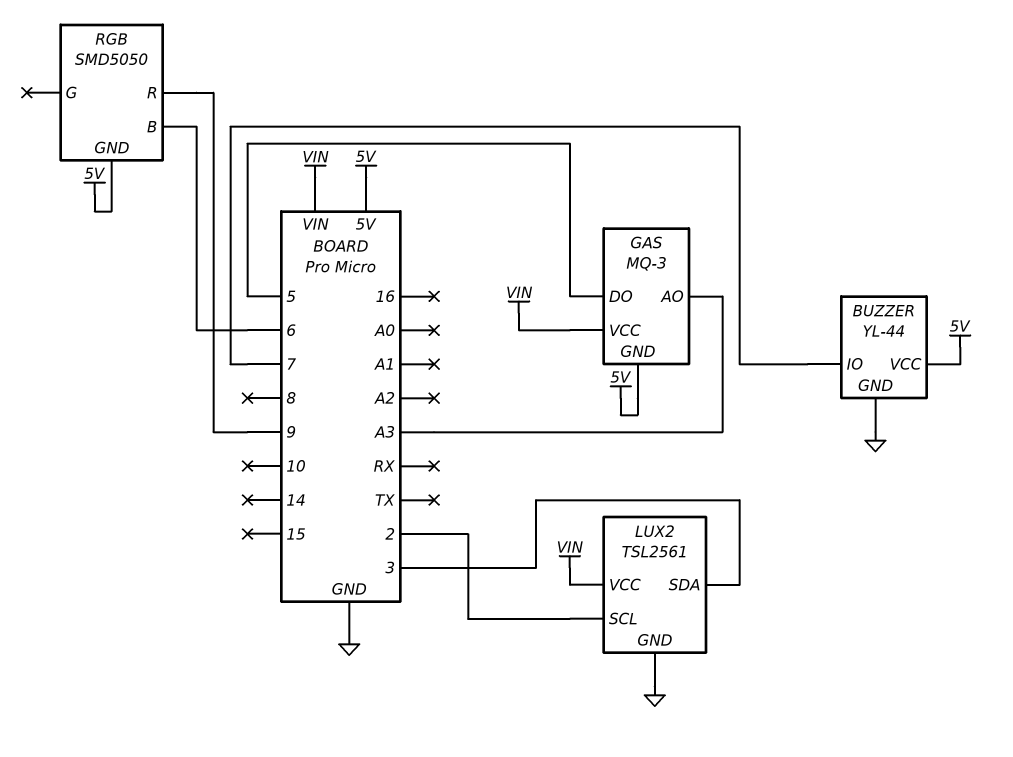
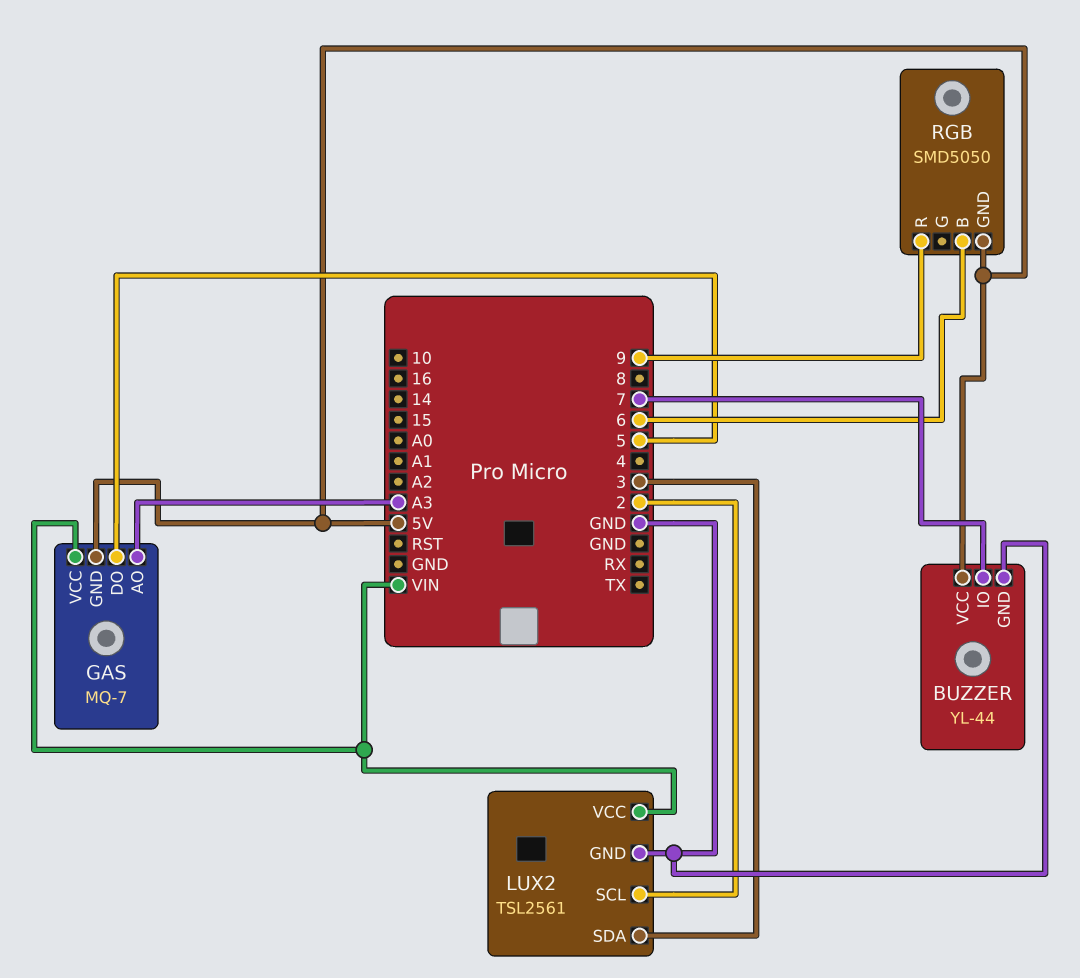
GAS: MQ-3 -> MQ-7

